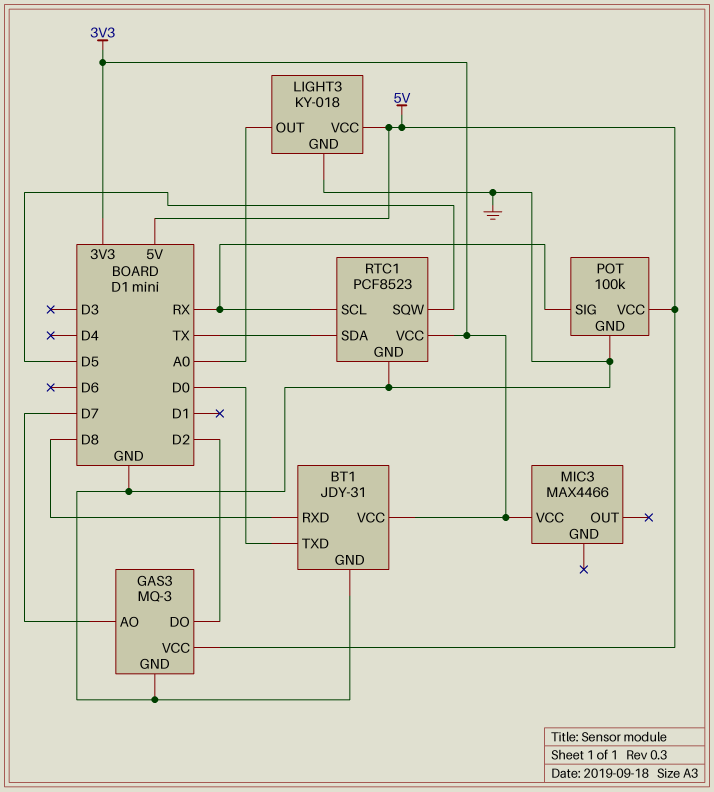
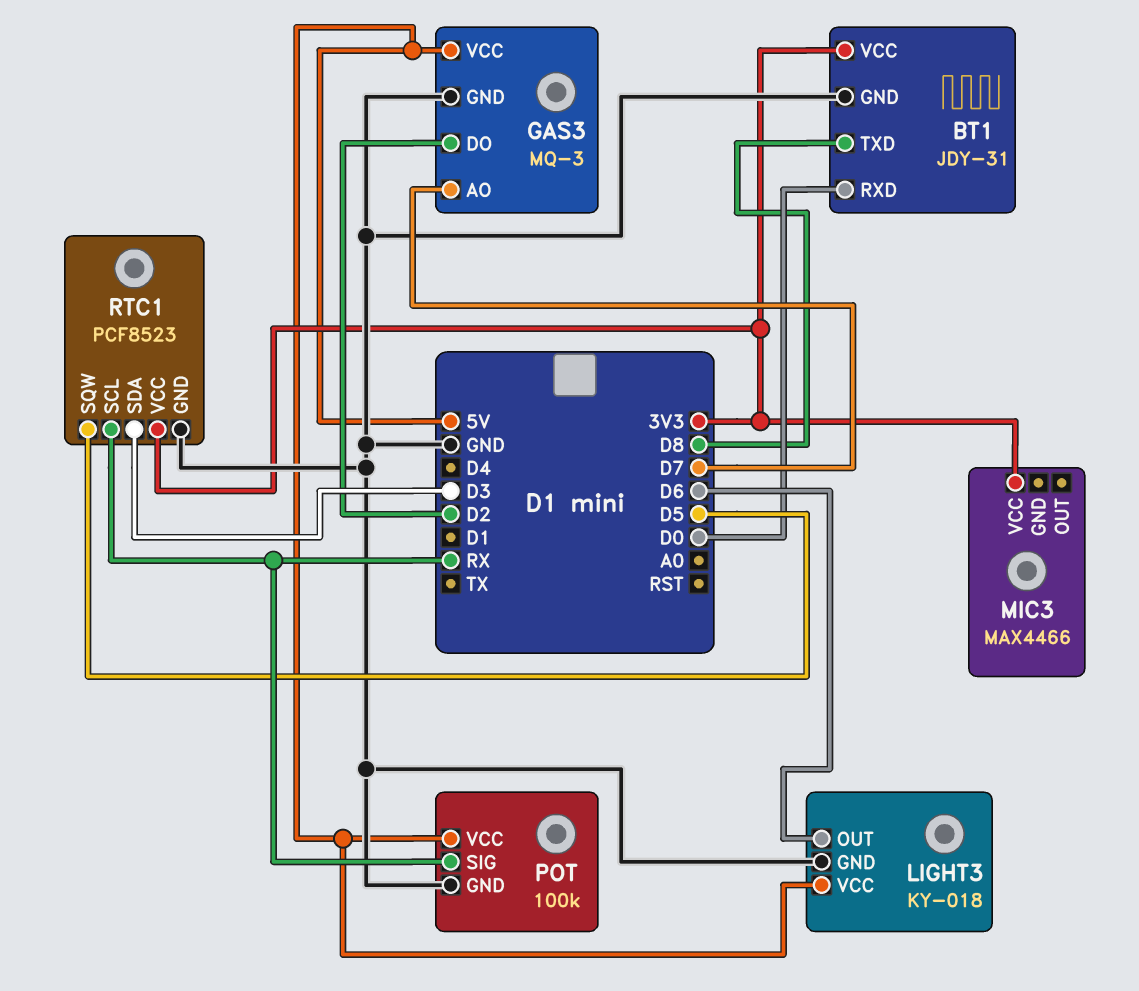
BT1 pin RXD: D8 -> D0
BT1 pin TXD: D0 -> D8
LIGHT3 pin OUT: A0 -> D6
RTC1 pin SDA: TX -> D3

